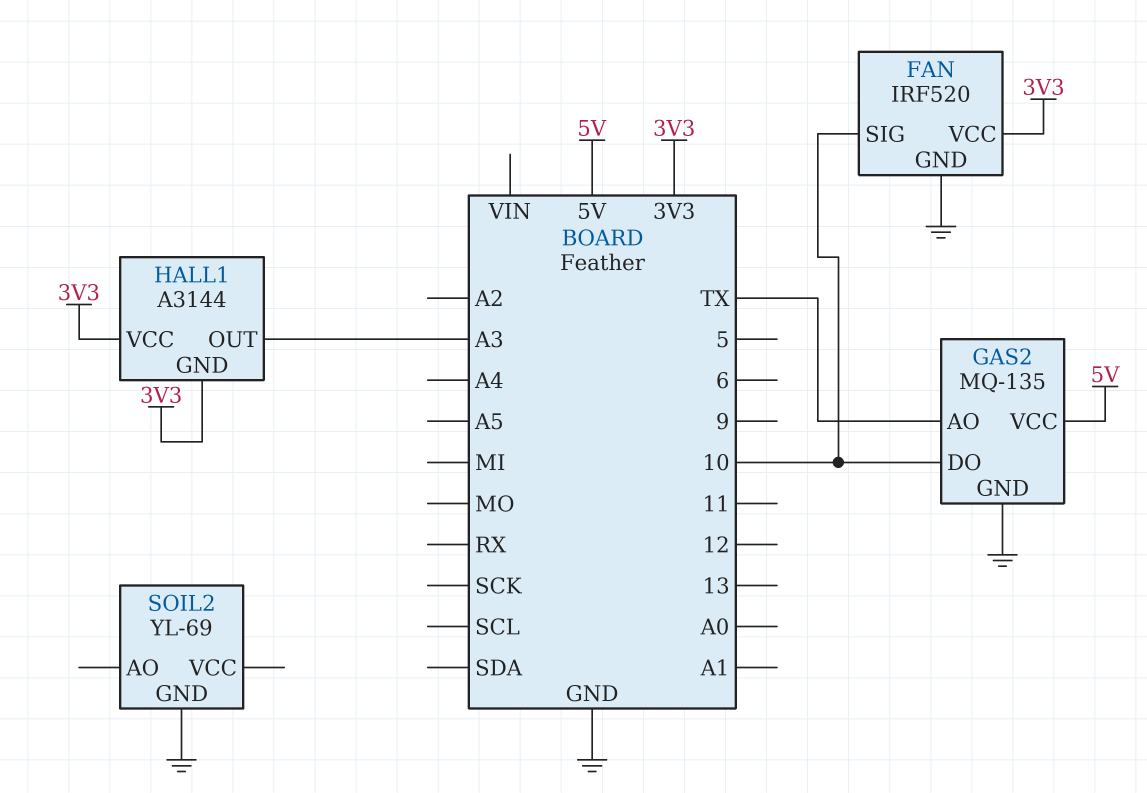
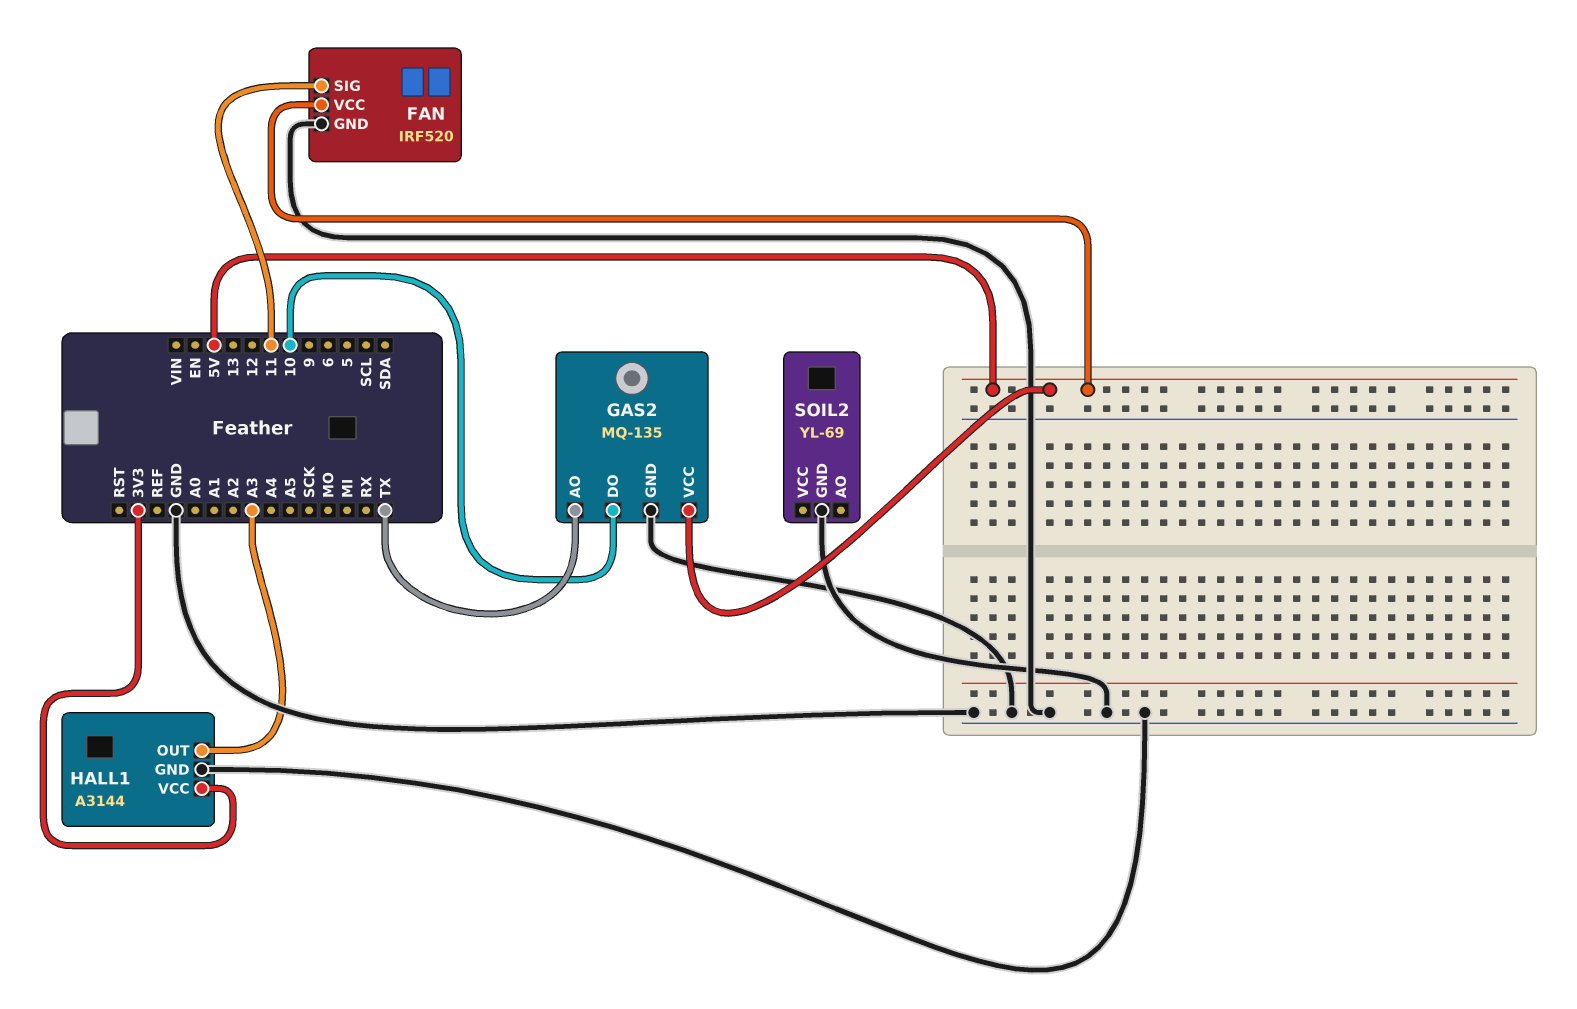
FAN pin SIG: 10 -> 11
FAN pin VCC: 3V3 -> 5V
HALL1 pin GND: 3V3 -> GND

